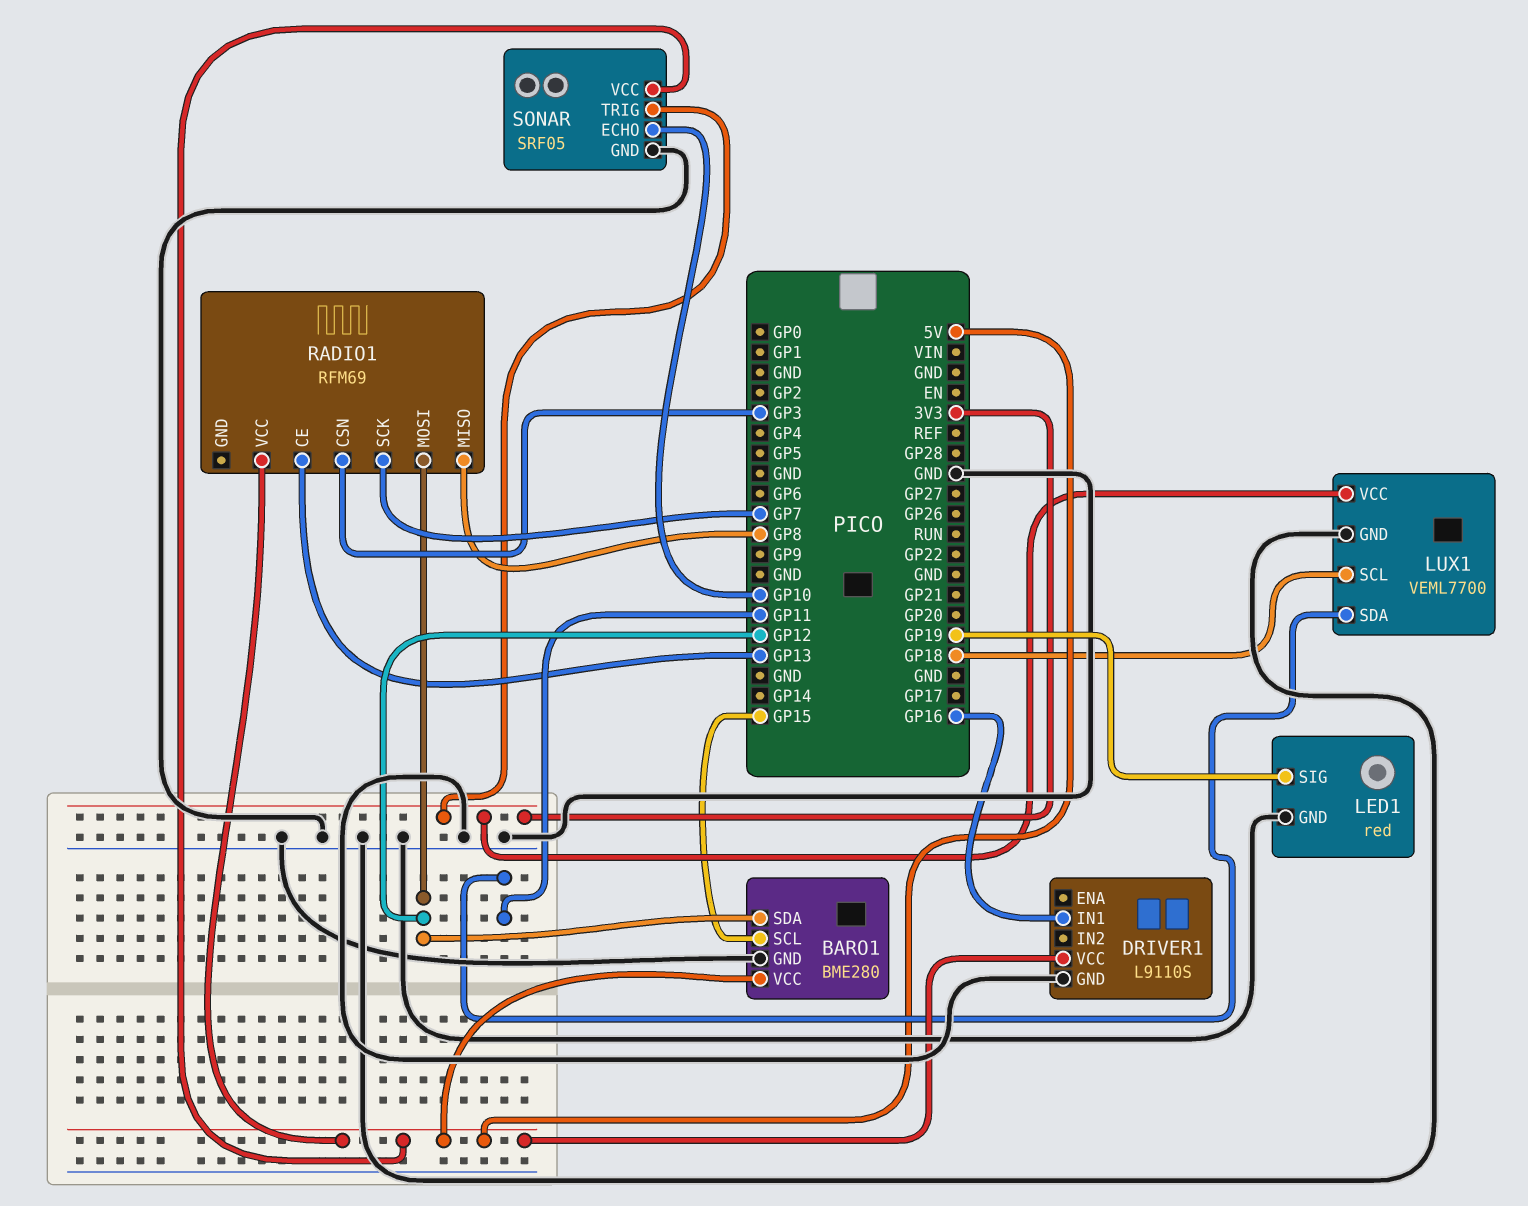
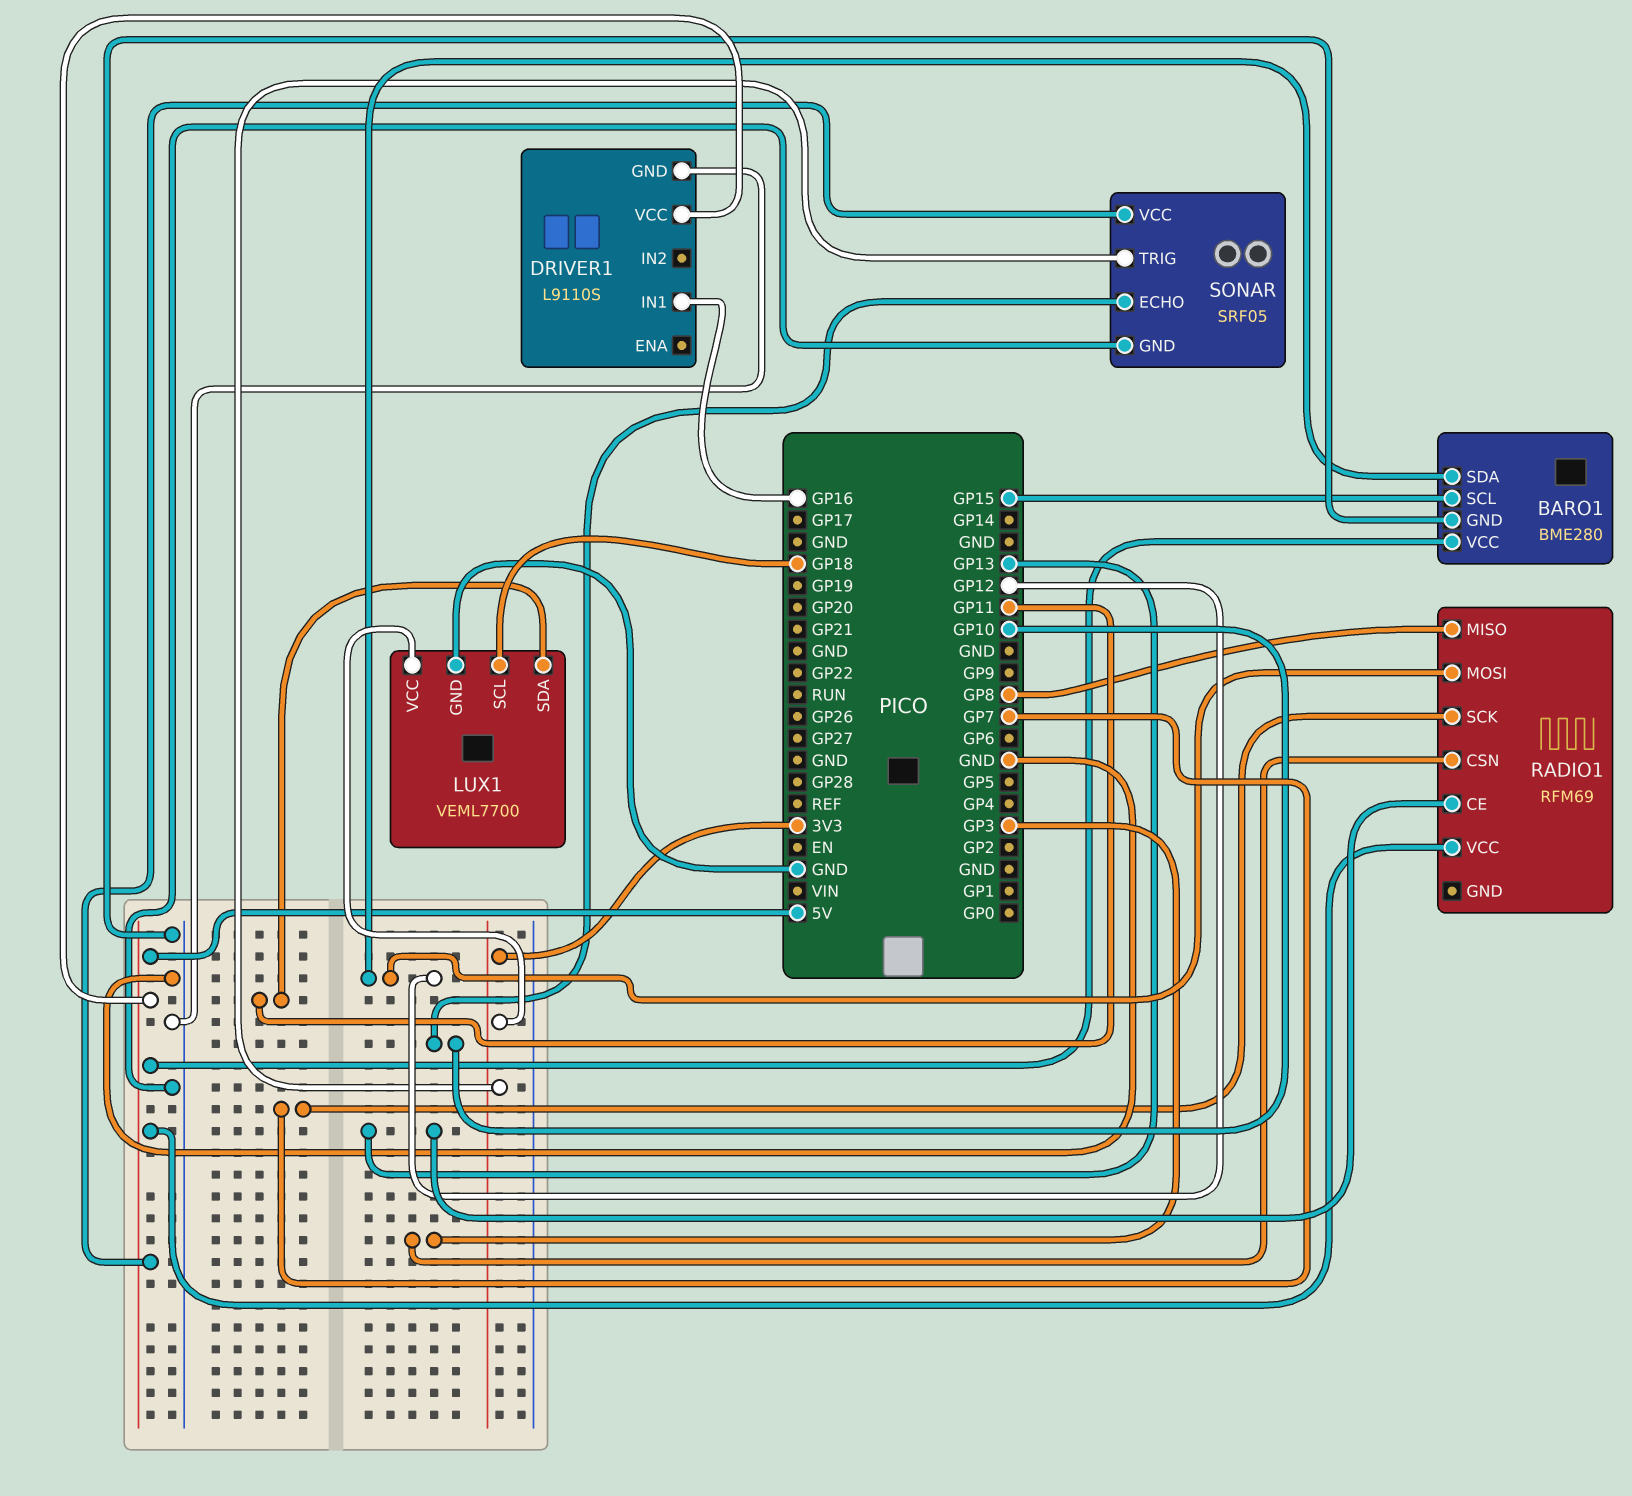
LED1: red -> none
LED1 pin GND: GND -> none
LED1 pin SIG: GP19 -> none

